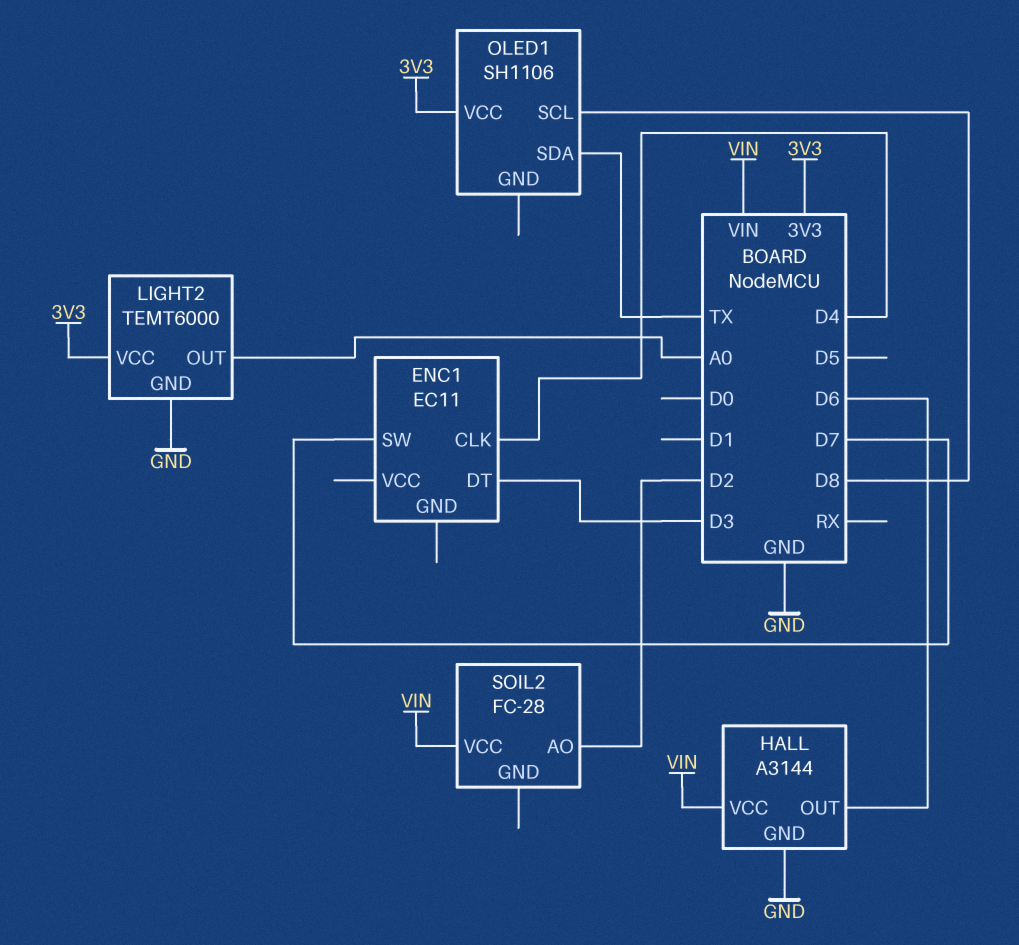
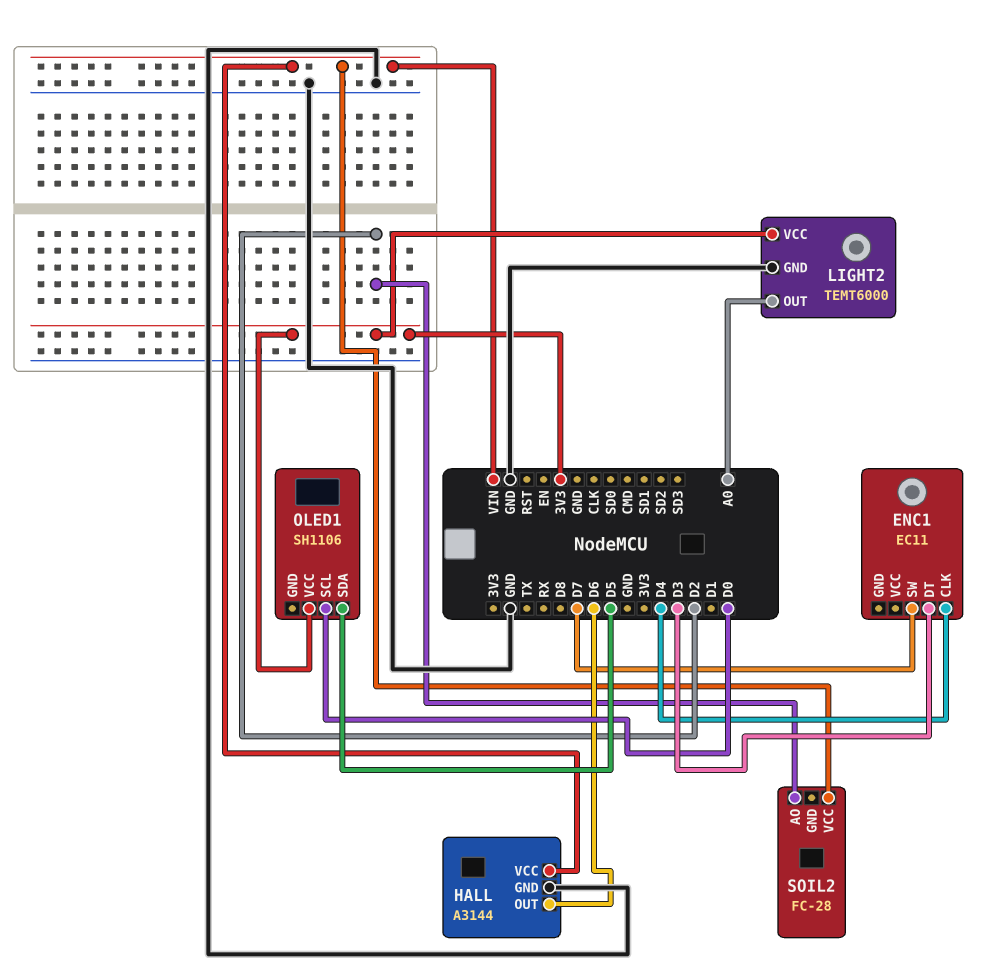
OLED1 pin SCL: D8 -> D0
OLED1 pin SDA: TX -> D5

